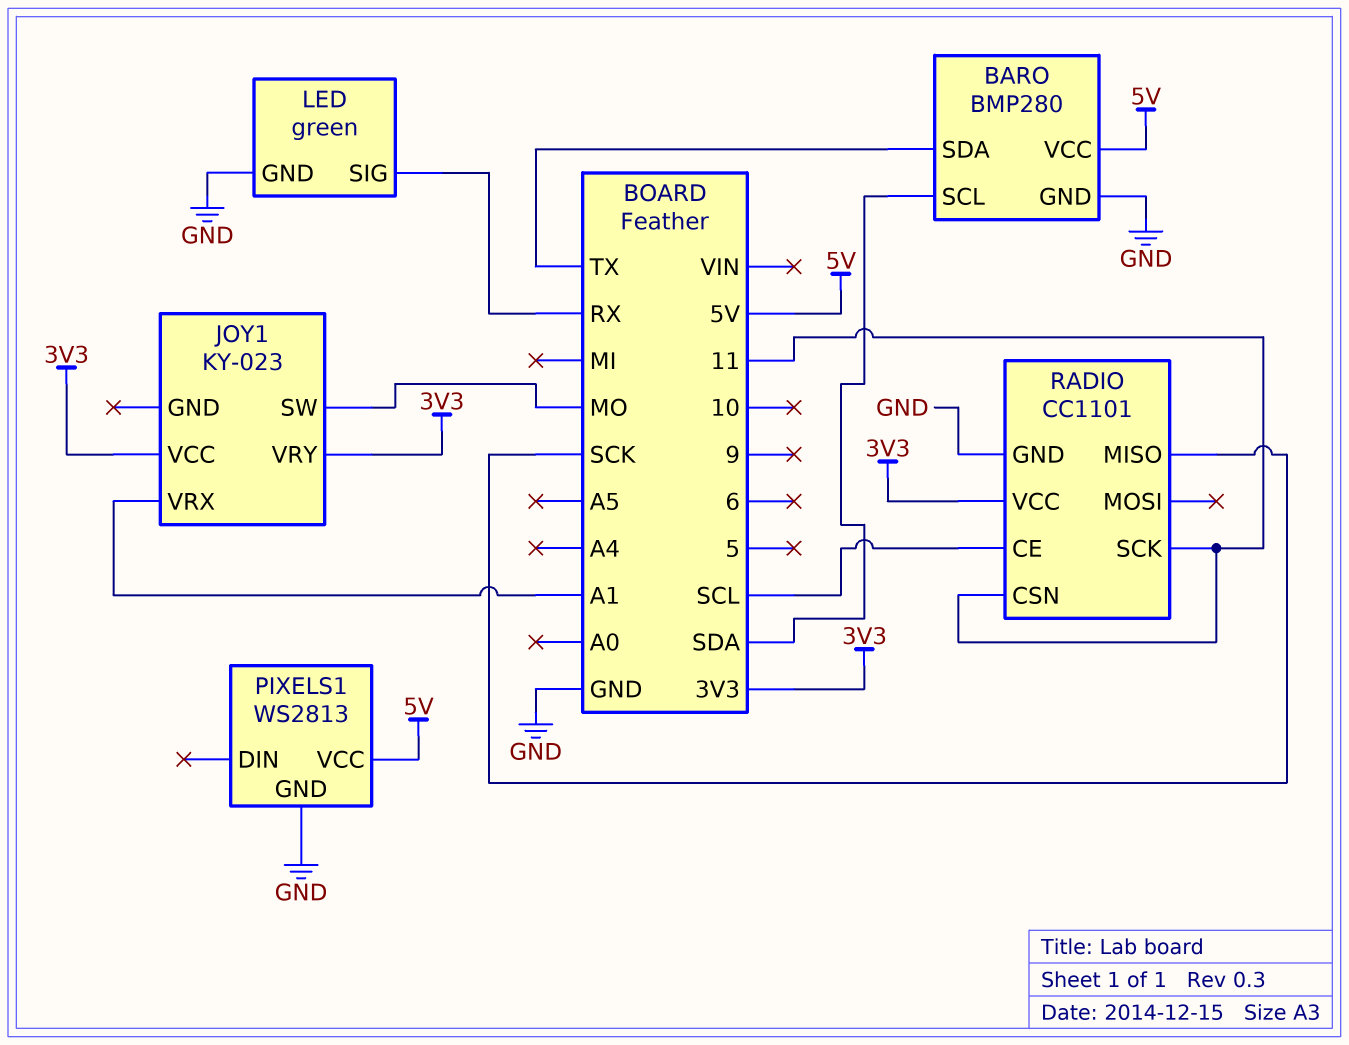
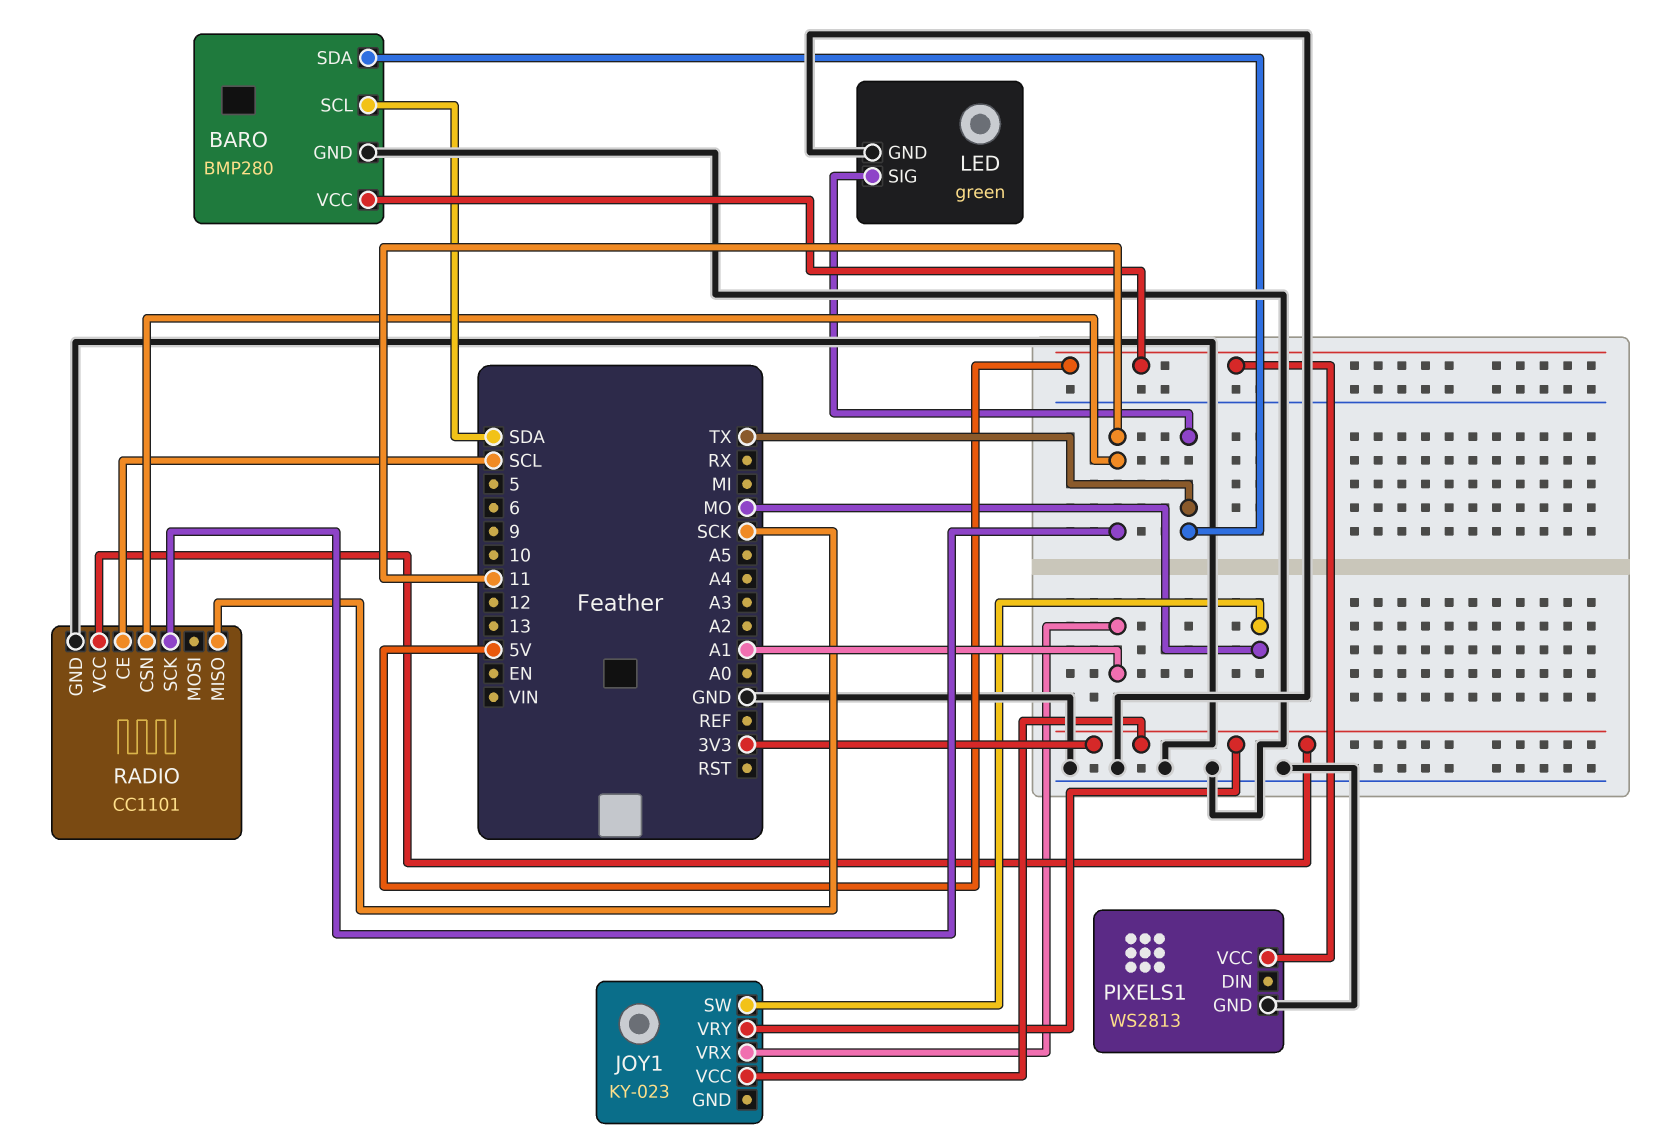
LED pin SIG: RX -> TX

